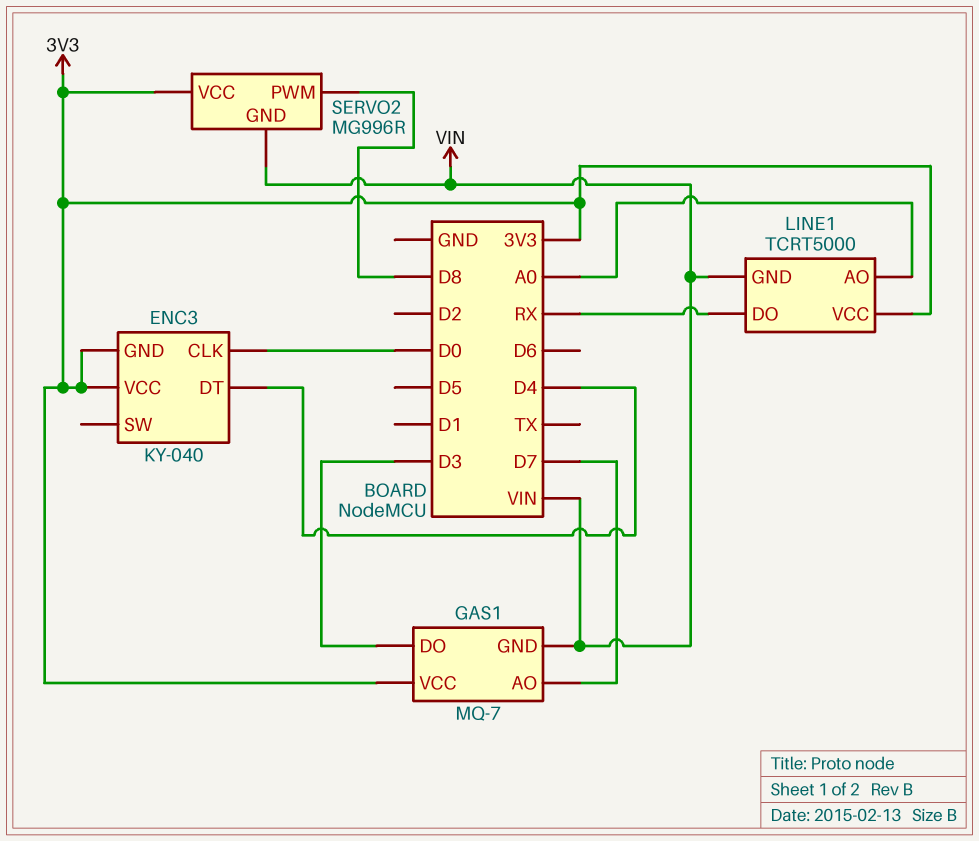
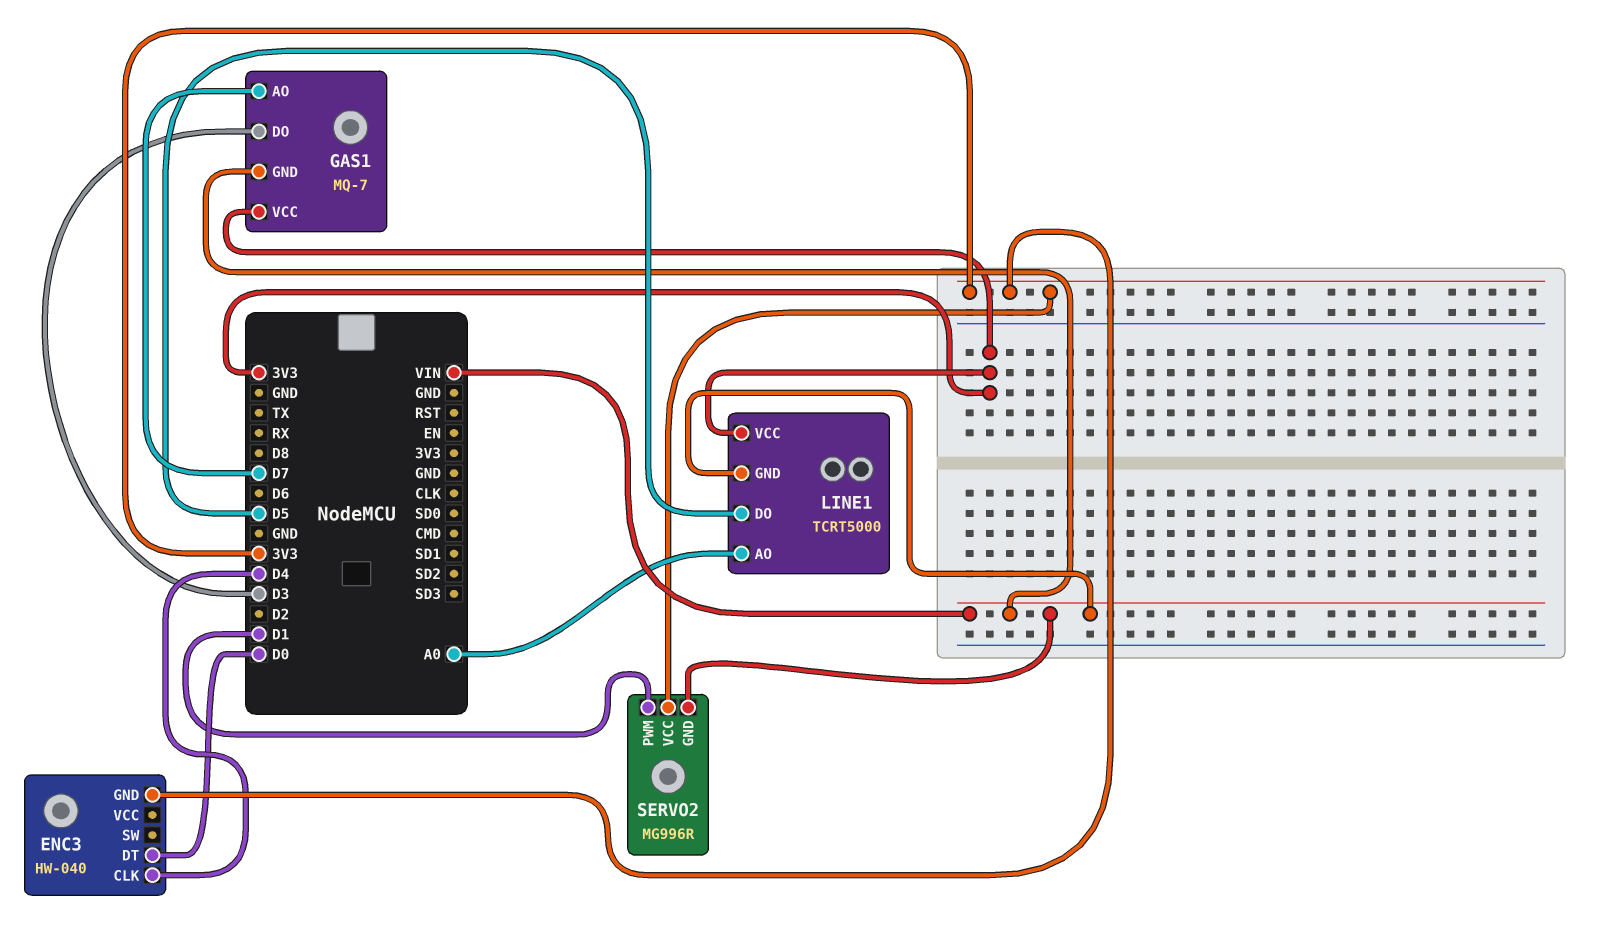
ENC3: KY-040 -> HW-040
ENC3 pin CLK: D0 -> D4
ENC3 pin DT: D4 -> D0
ENC3 pin VCC: 3V3 -> none
LINE1 pin DO: RX -> D5
SERVO2 pin PWM: D8 -> D1

